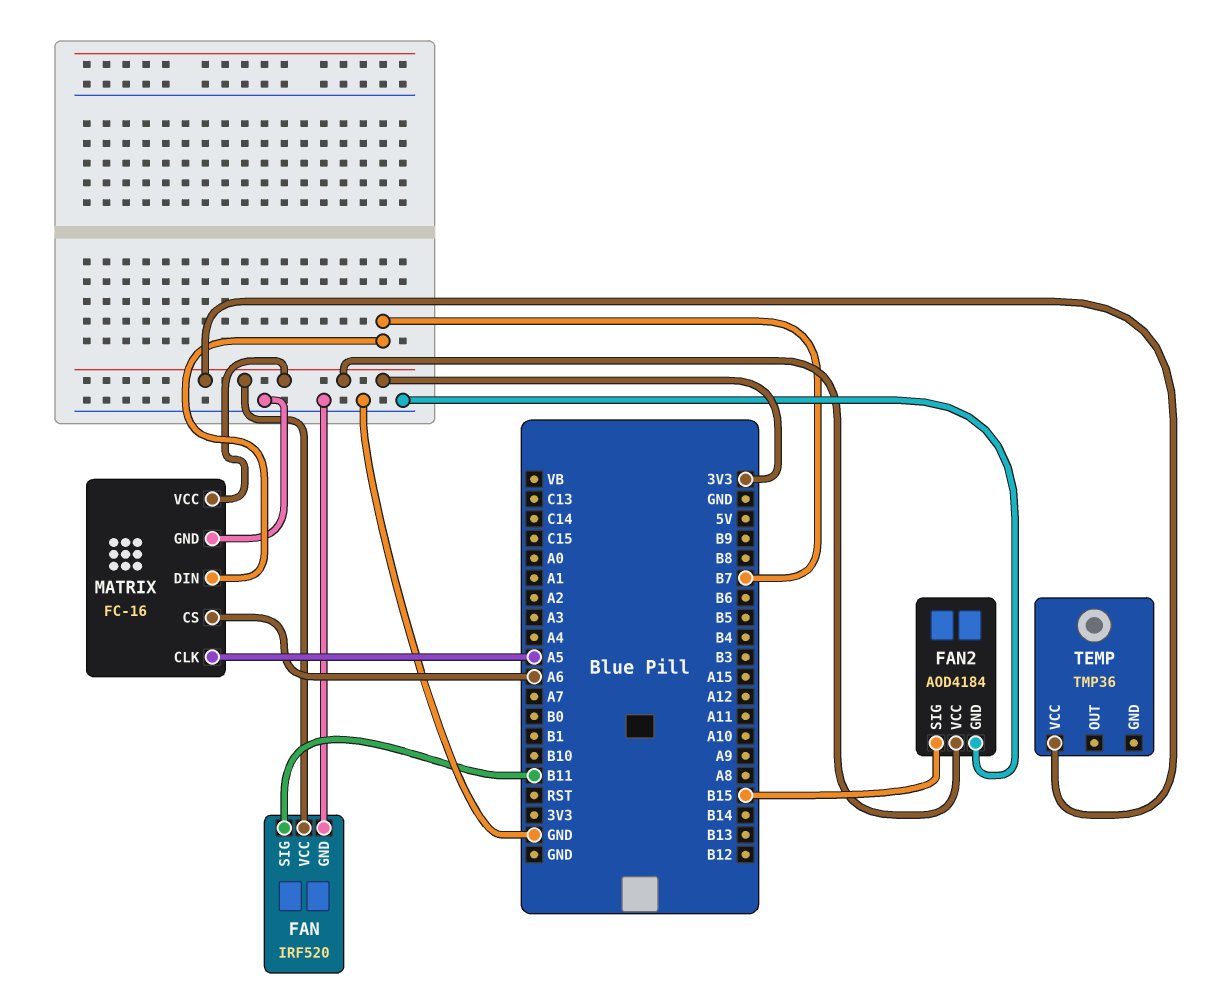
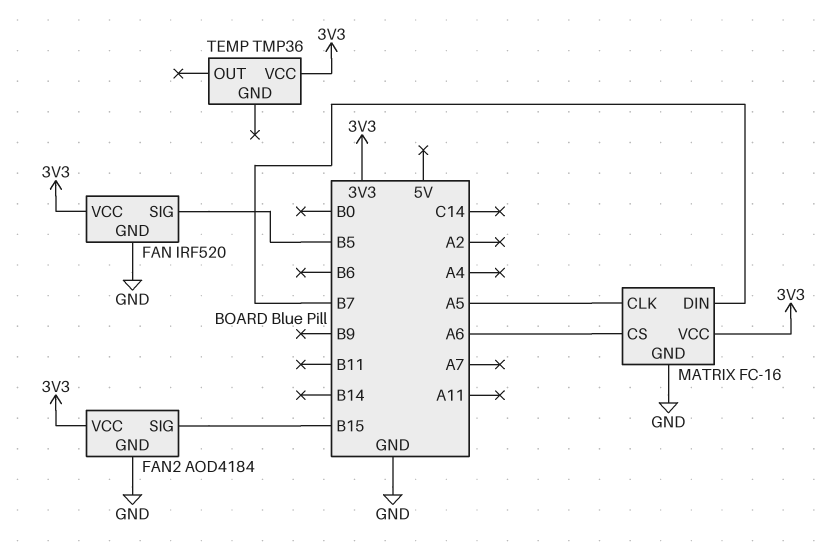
FAN pin SIG: B11 -> B5

